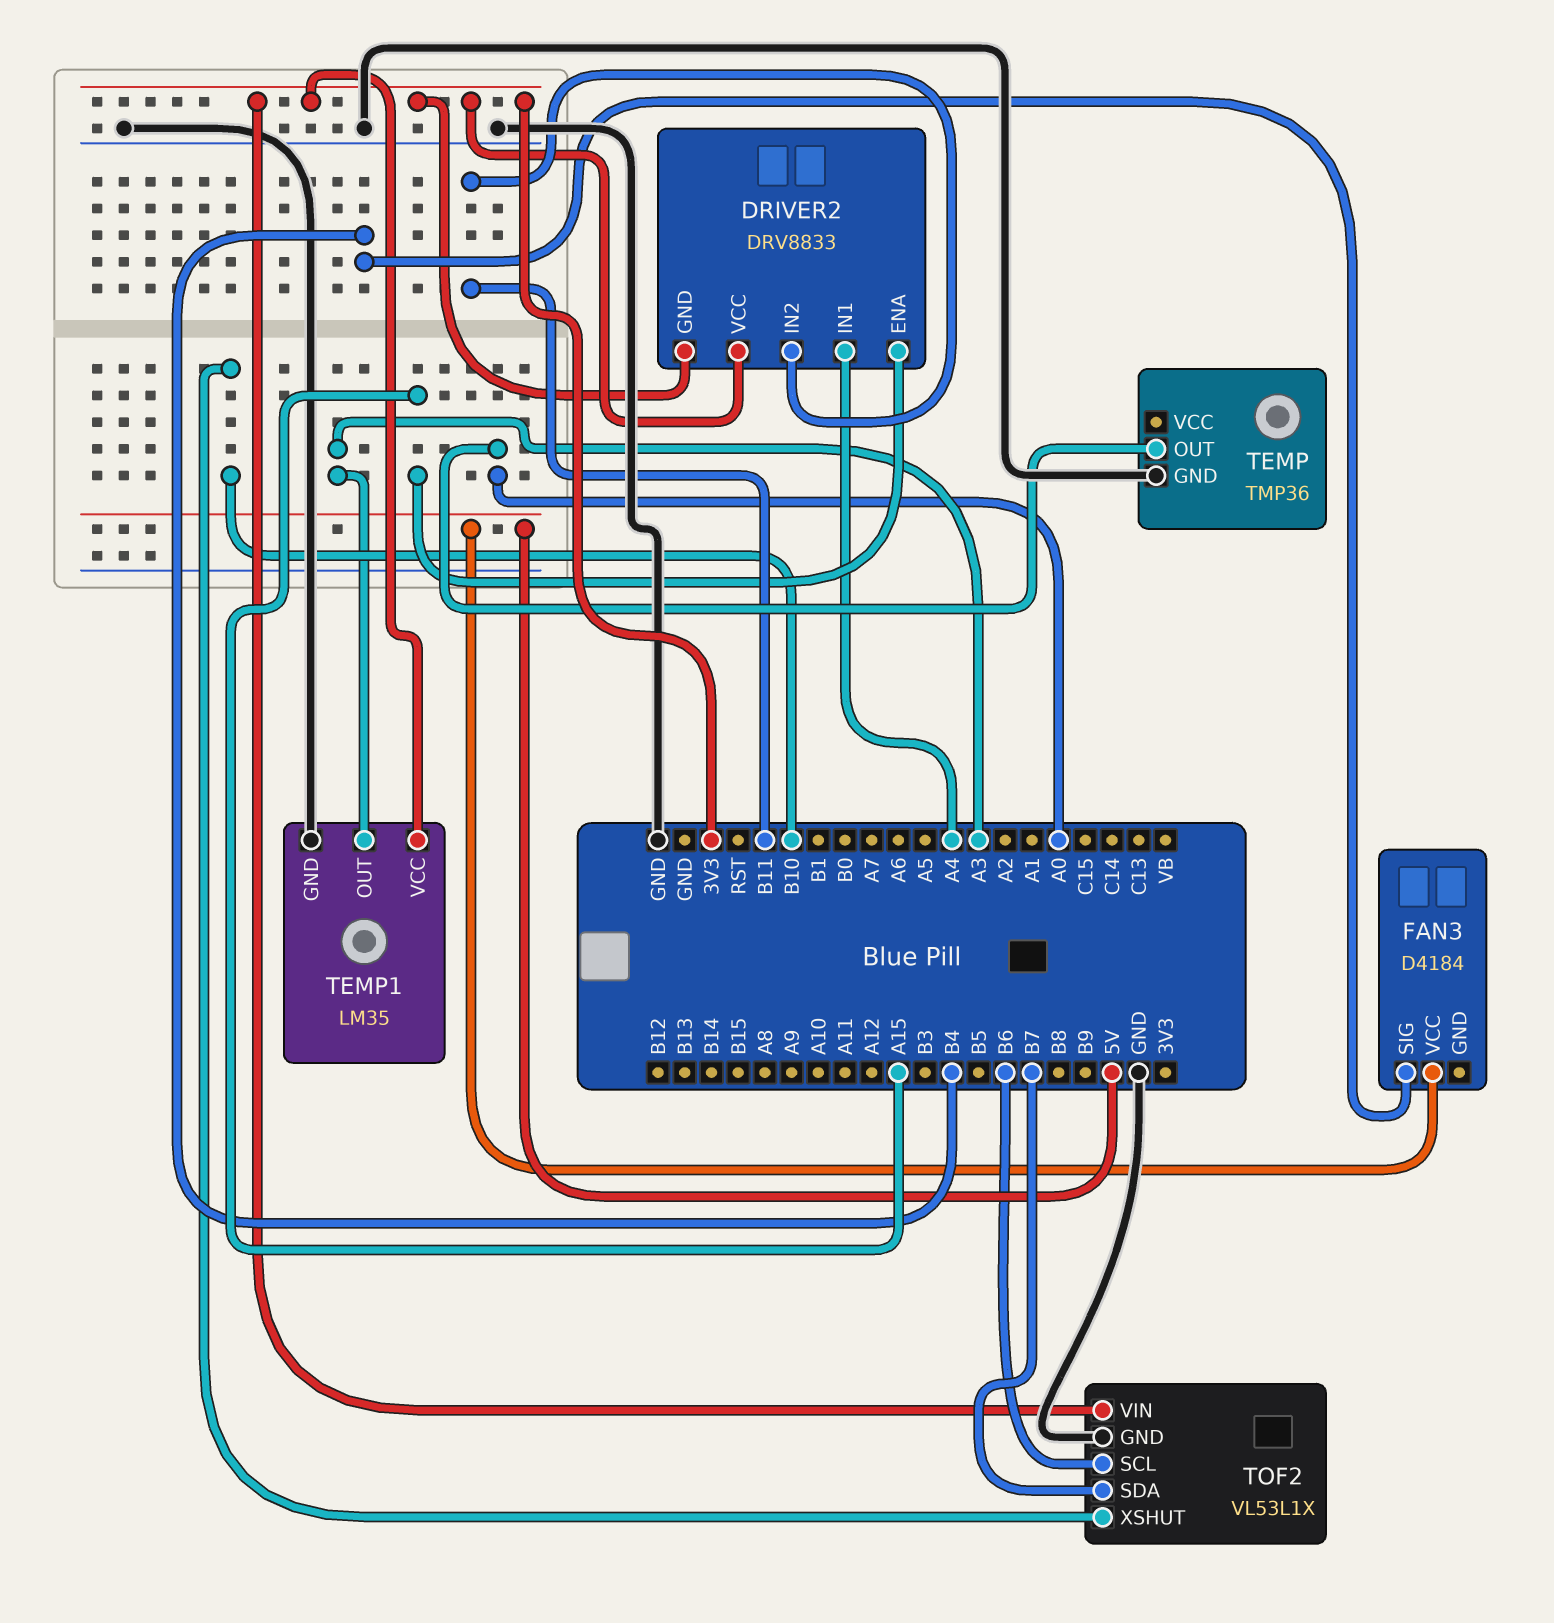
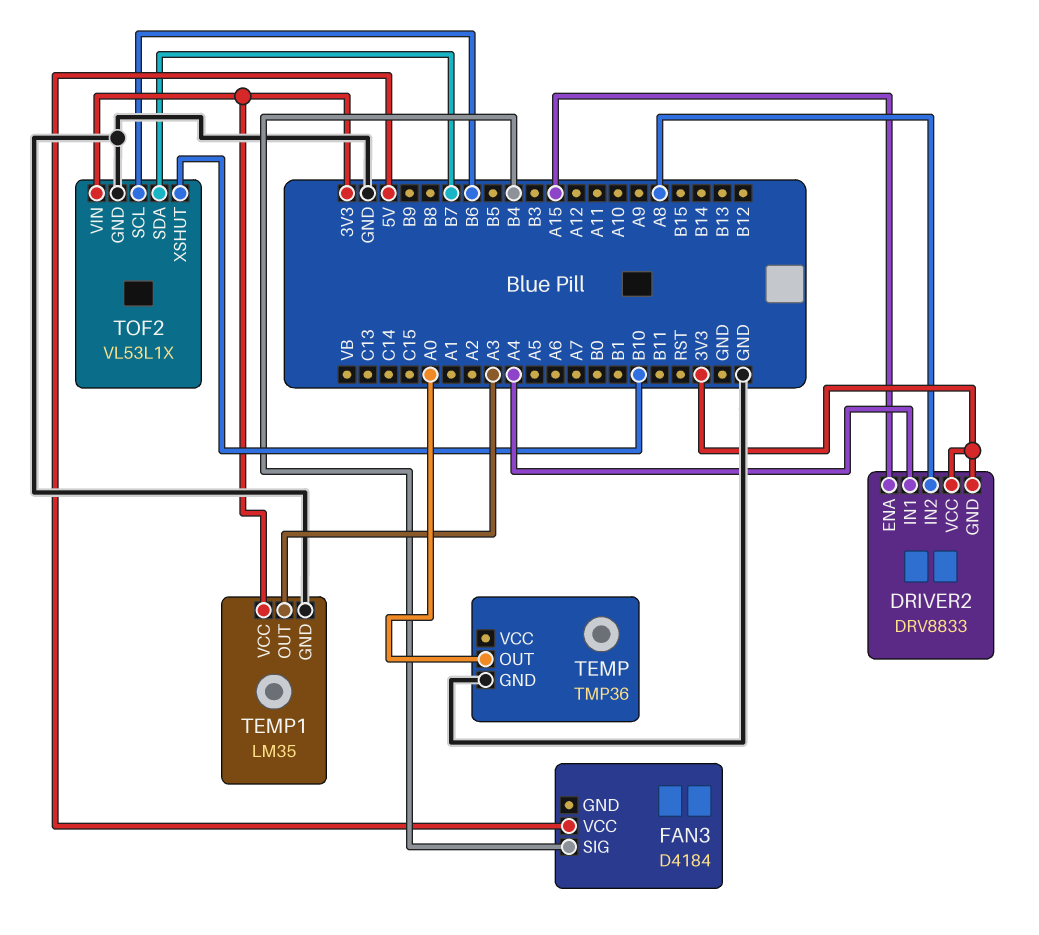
DRIVER2 pin IN2: B11 -> A8

